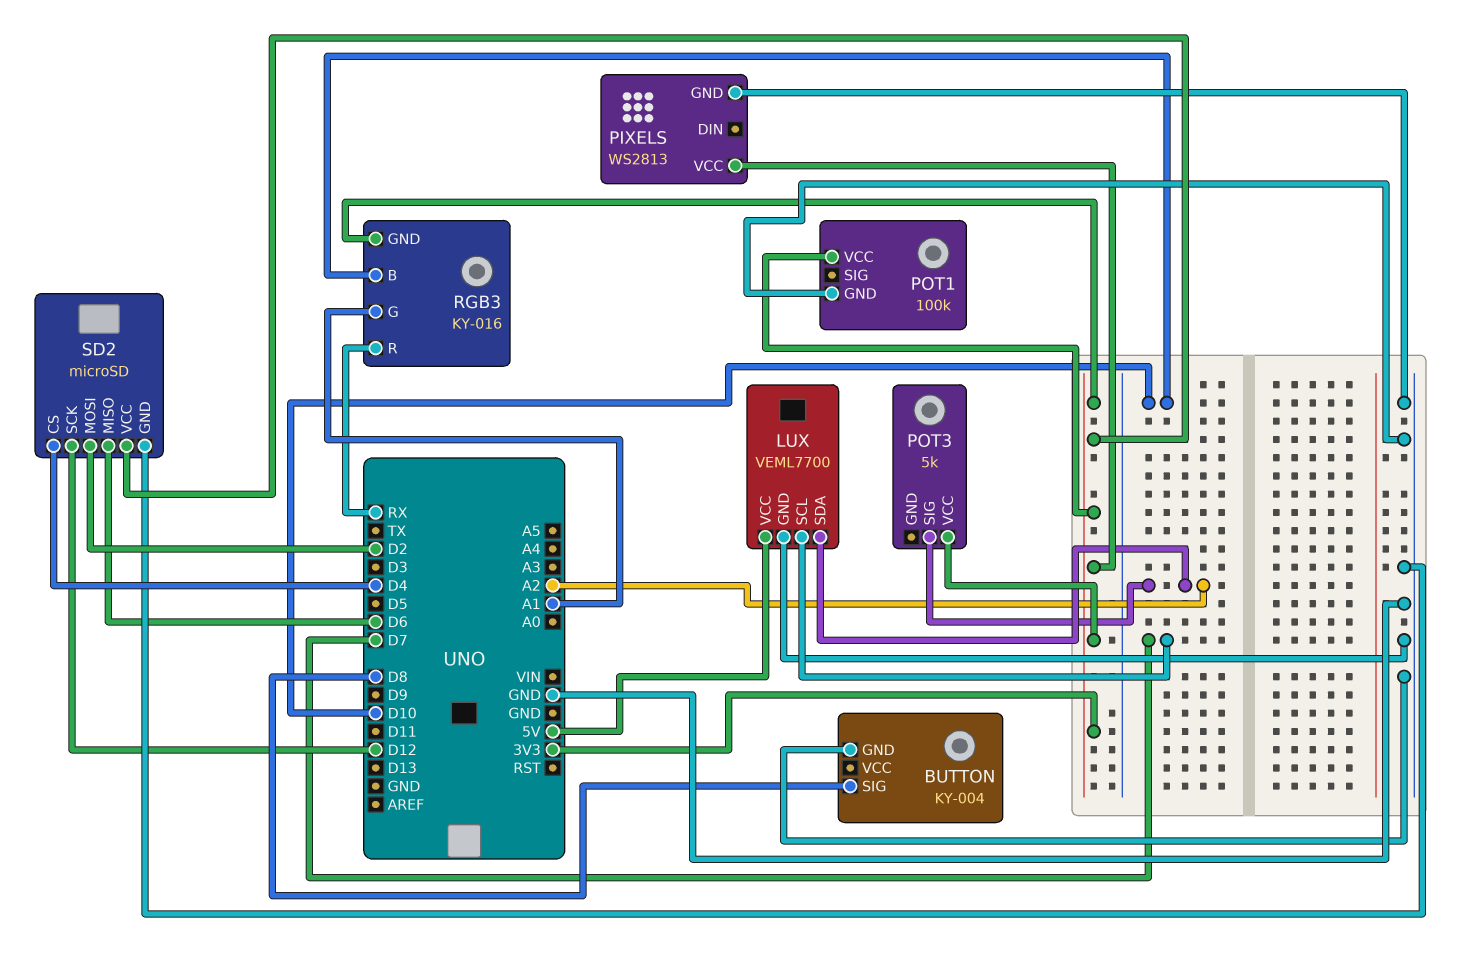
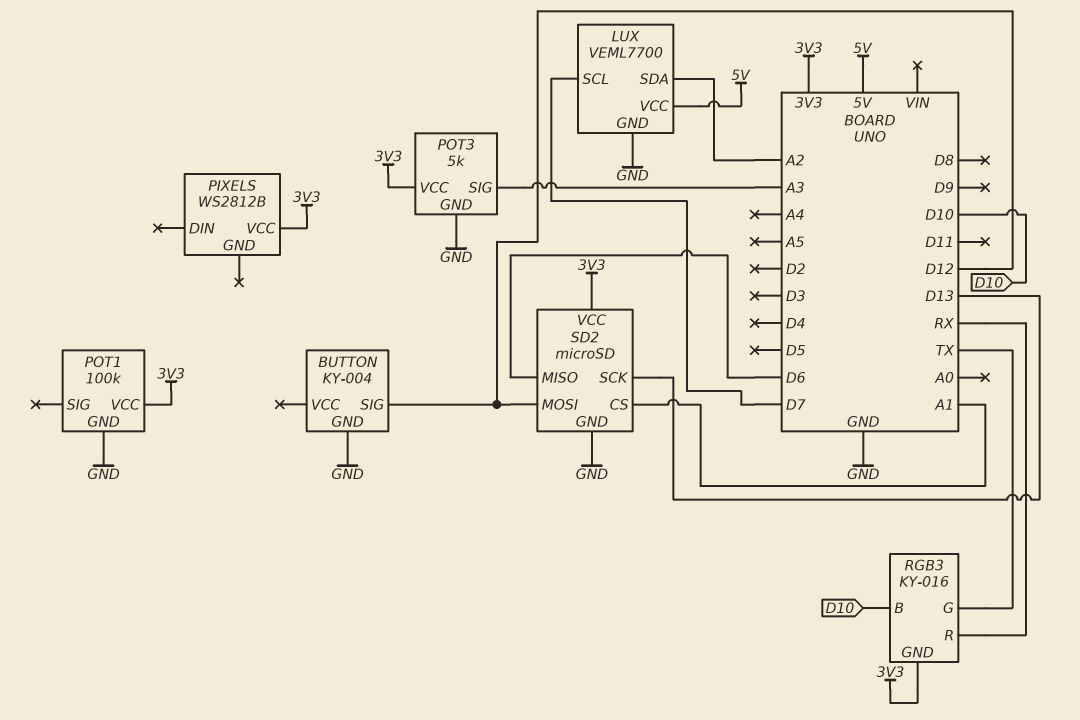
BUTTON pin SIG: D8 -> D12
PIXELS: WS2813 -> WS2812B
PIXELS pin GND: GND -> none
POT3 pin GND: none -> GND
POT3 pin SIG: A2 -> A3
RGB3 pin G: A1 -> TX
SD2 pin CS: D4 -> A1
SD2 pin MOSI: D2 -> D12
SD2 pin SCK: D12 -> D13

